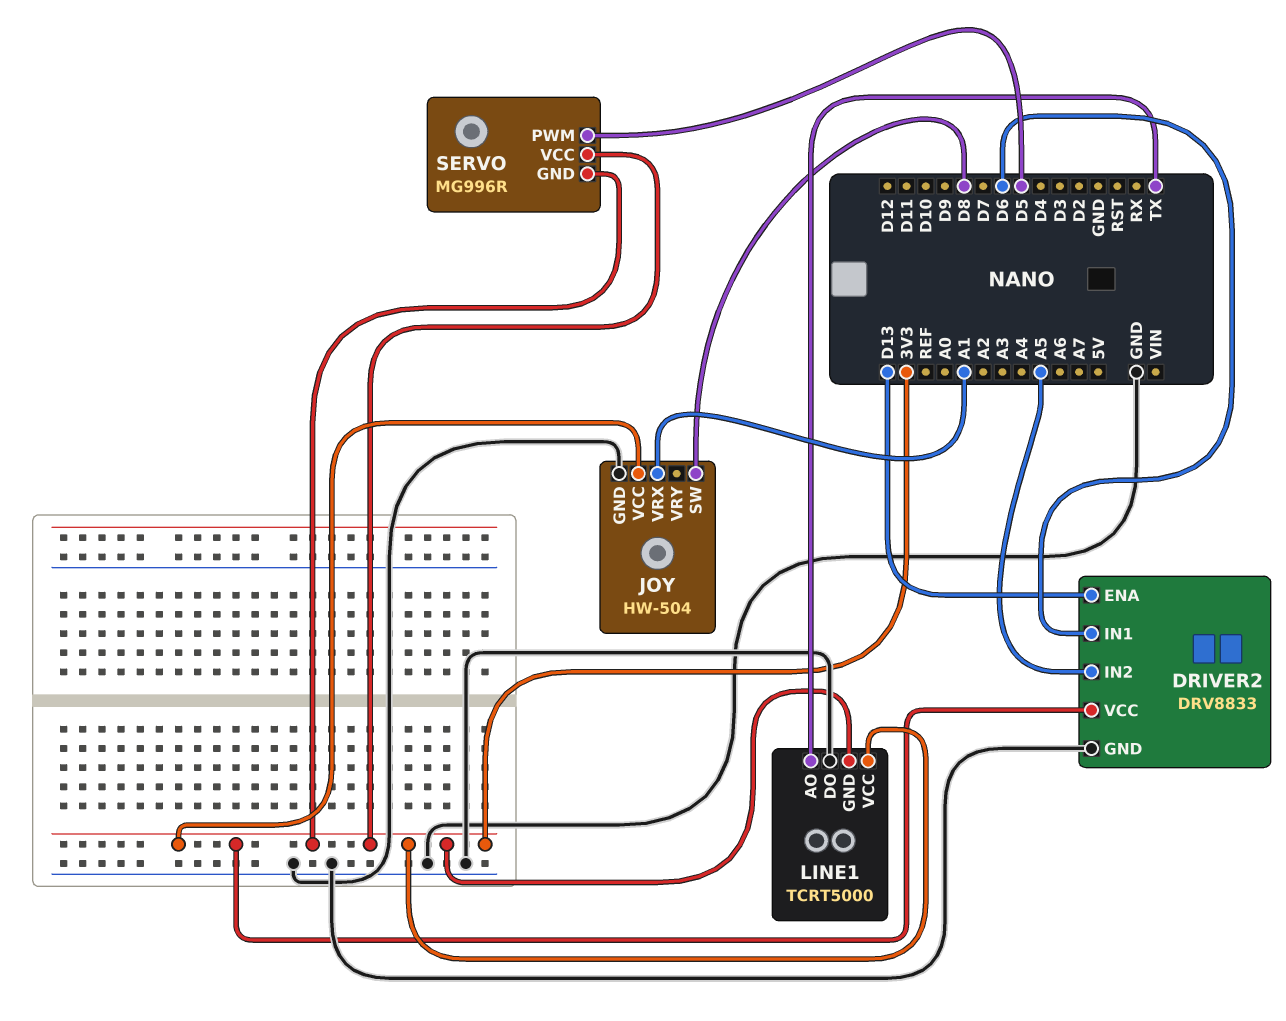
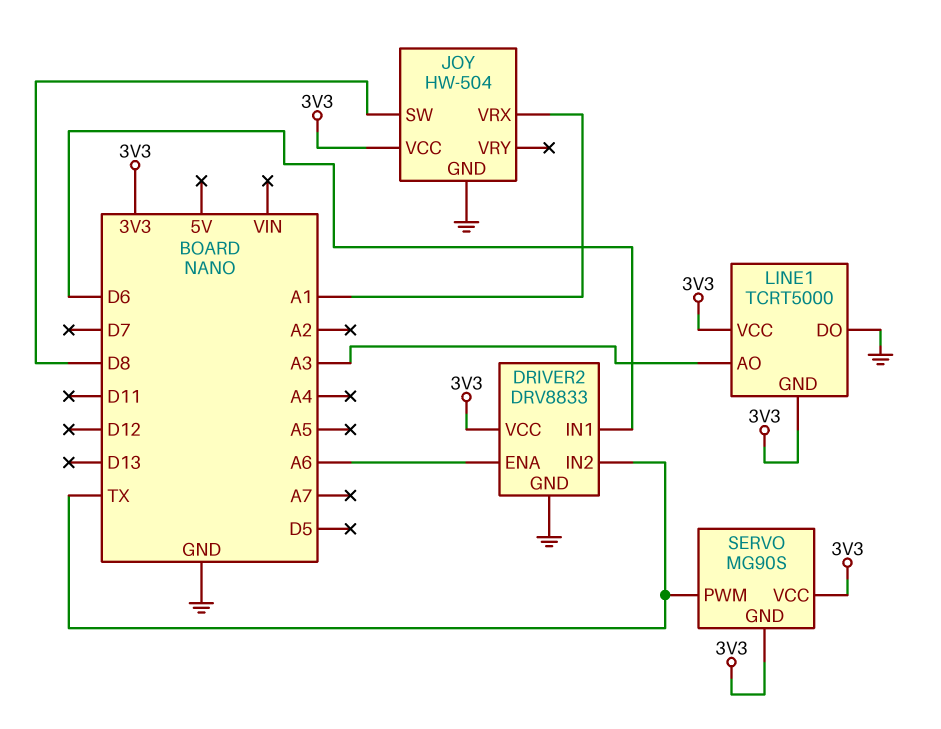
DRIVER2 pin ENA: D13 -> A6
DRIVER2 pin IN2: A5 -> TX
LINE1 pin AO: TX -> A3
SERVO: MG996R -> MG90S
SERVO pin PWM: D5 -> TX

